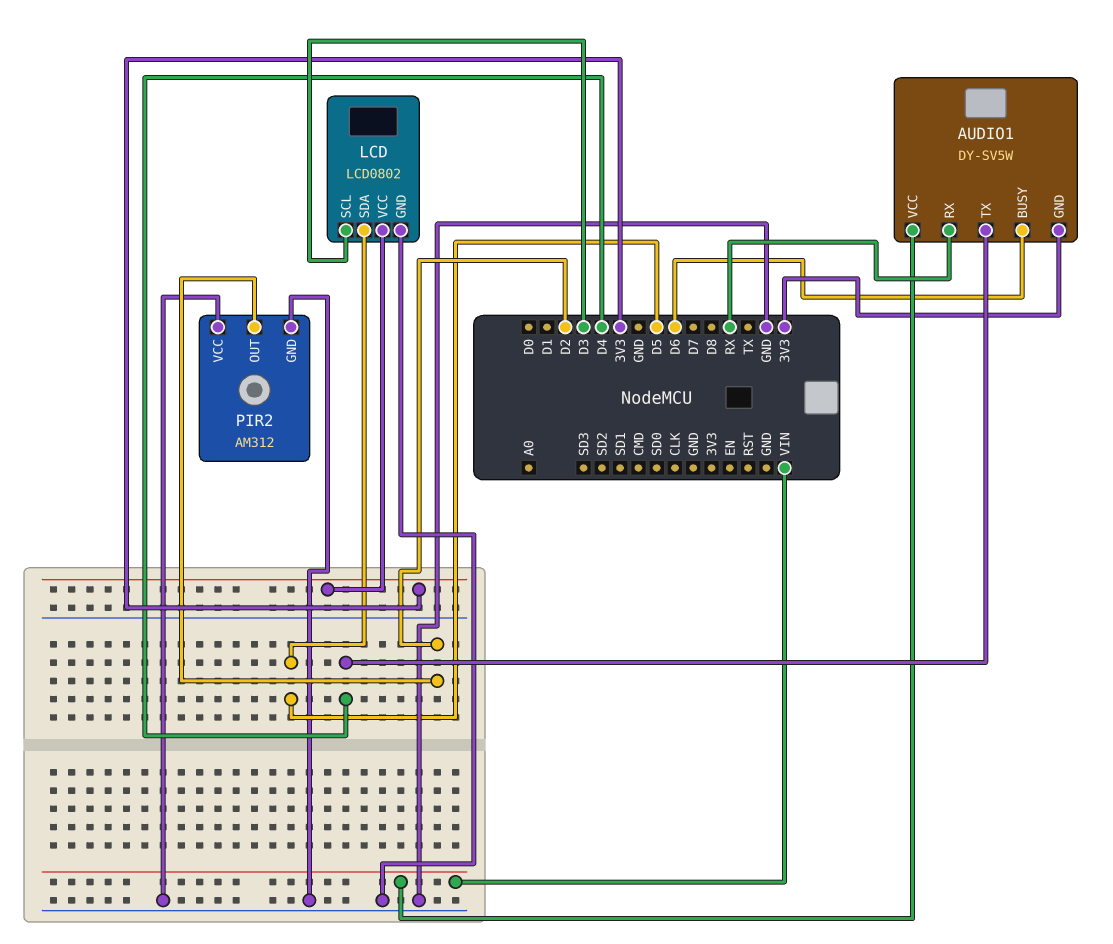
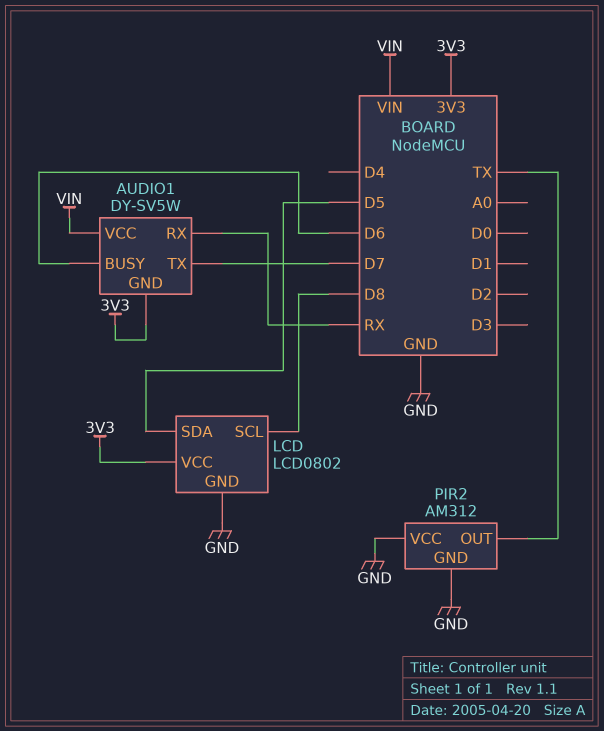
AUDIO1 pin TX: D4 -> D7
LCD pin SCL: D3 -> D8
PIR2 pin OUT: D2 -> TX

